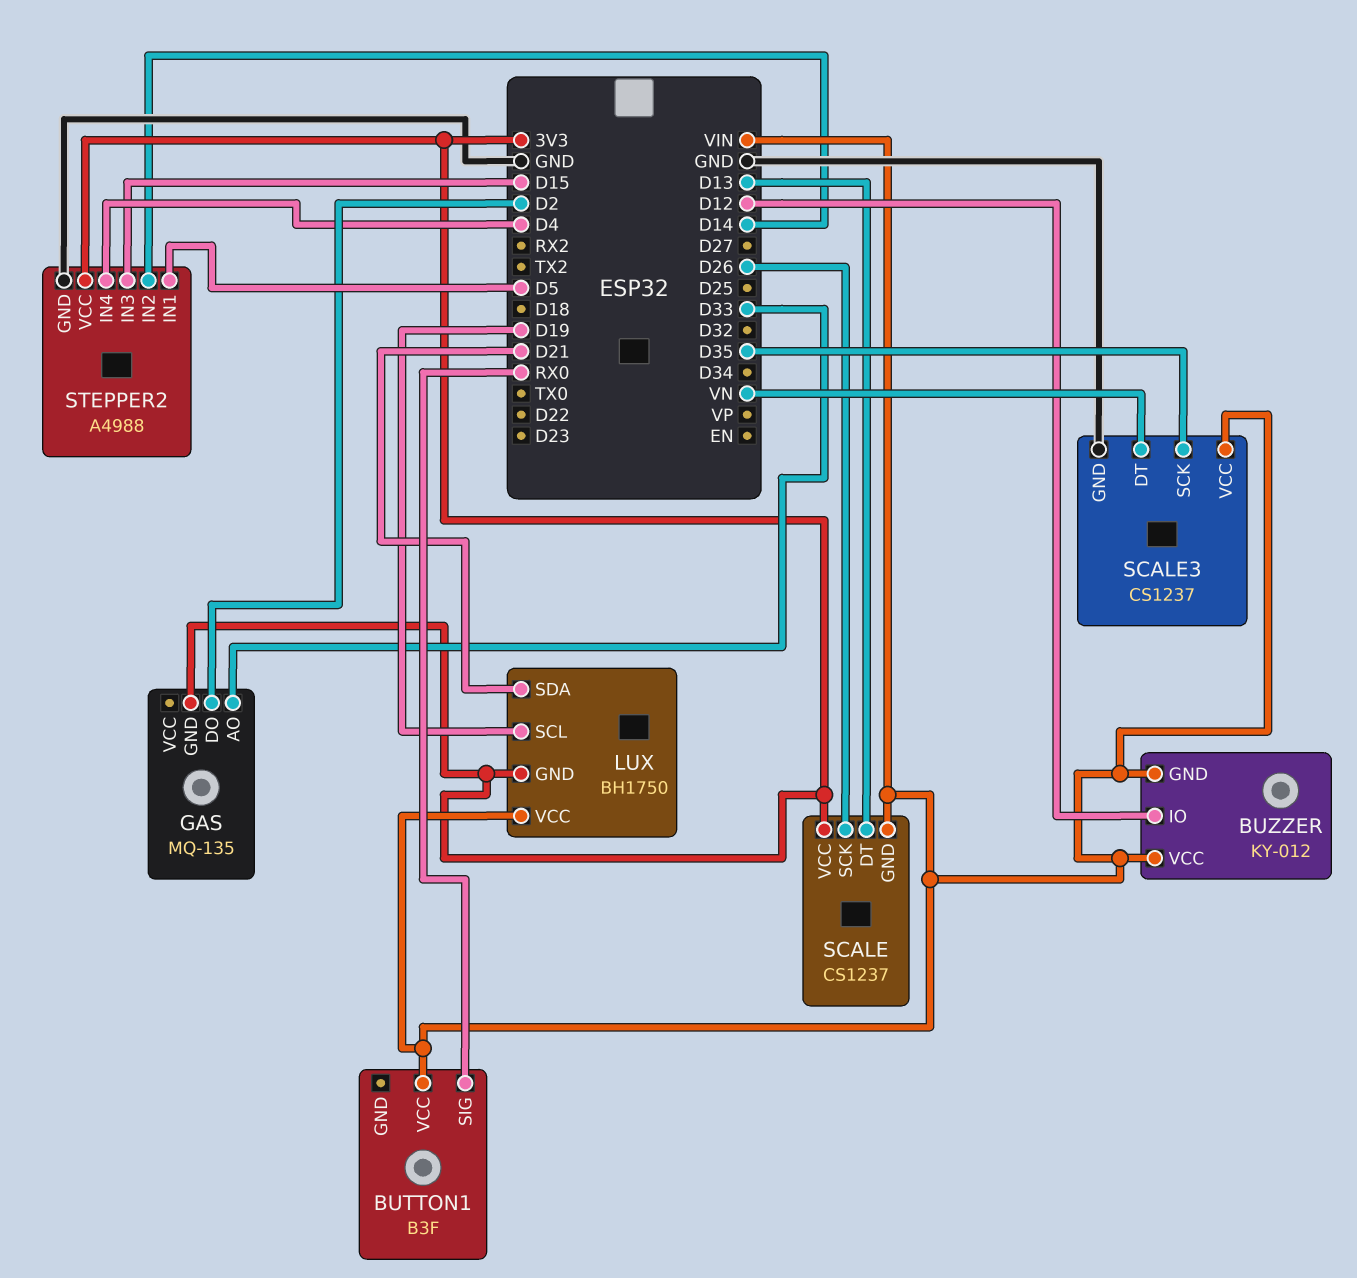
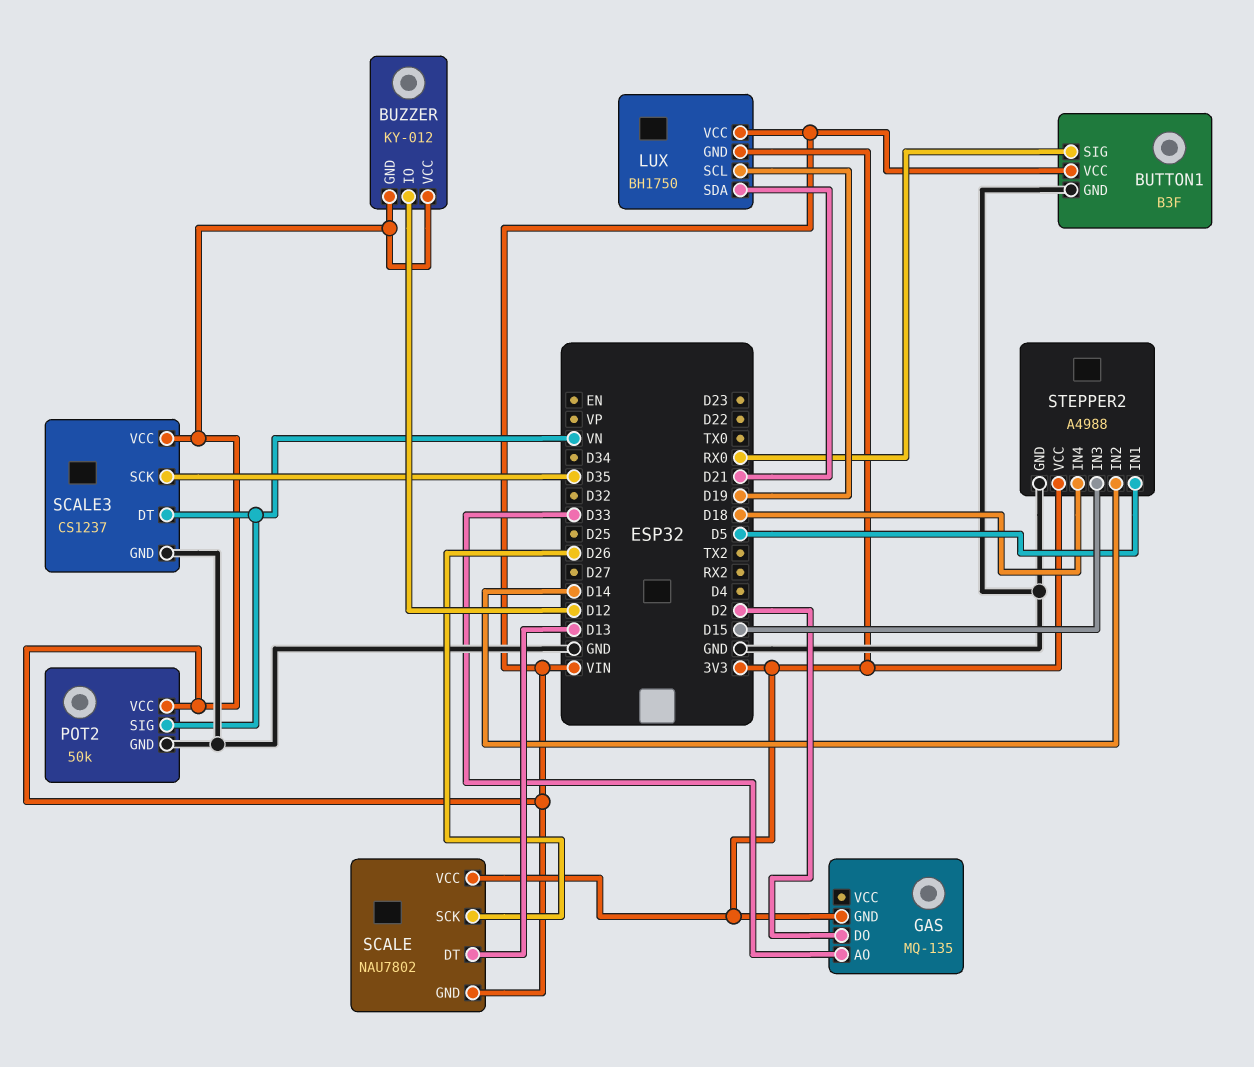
BUTTON1 pin GND: none -> GND
POT2: none -> 50k
POT2 pin GND: none -> GND
POT2 pin SIG: none -> VN
POT2 pin VCC: none -> VIN
SCALE: CS1237 -> NAU7802
STEPPER2 pin IN4: D4 -> D18

